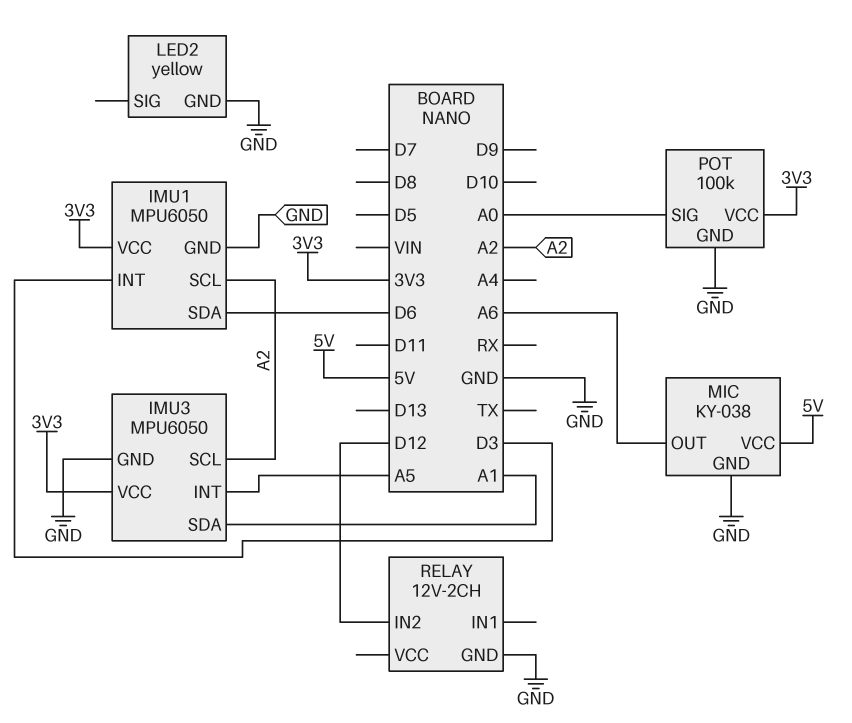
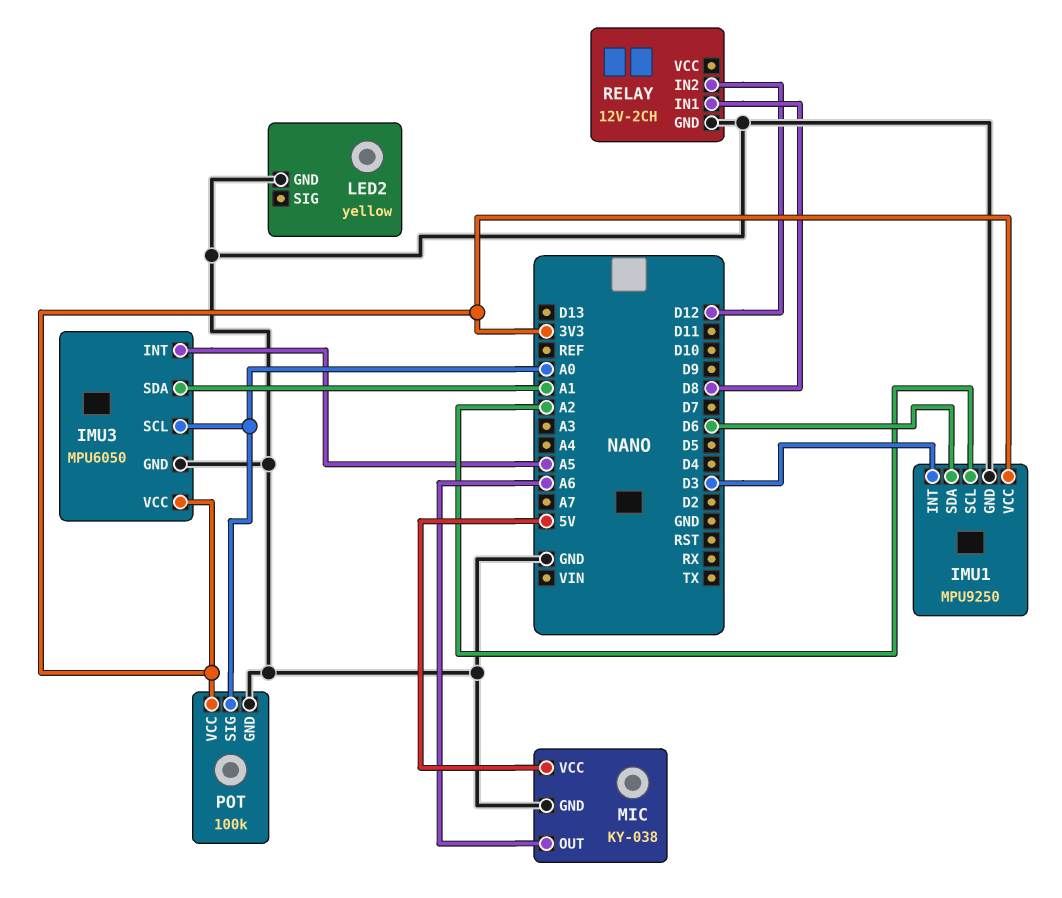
IMU1: MPU6050 -> MPU9250
IMU3 pin SCL: A2 -> A0
RELAY pin IN1: none -> D8

